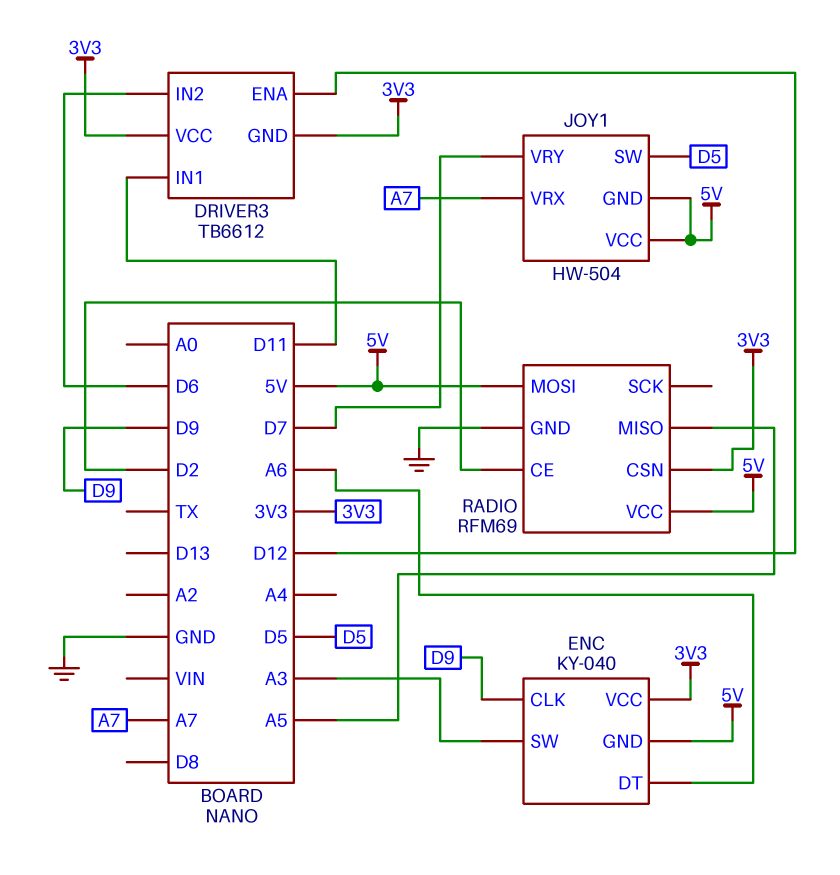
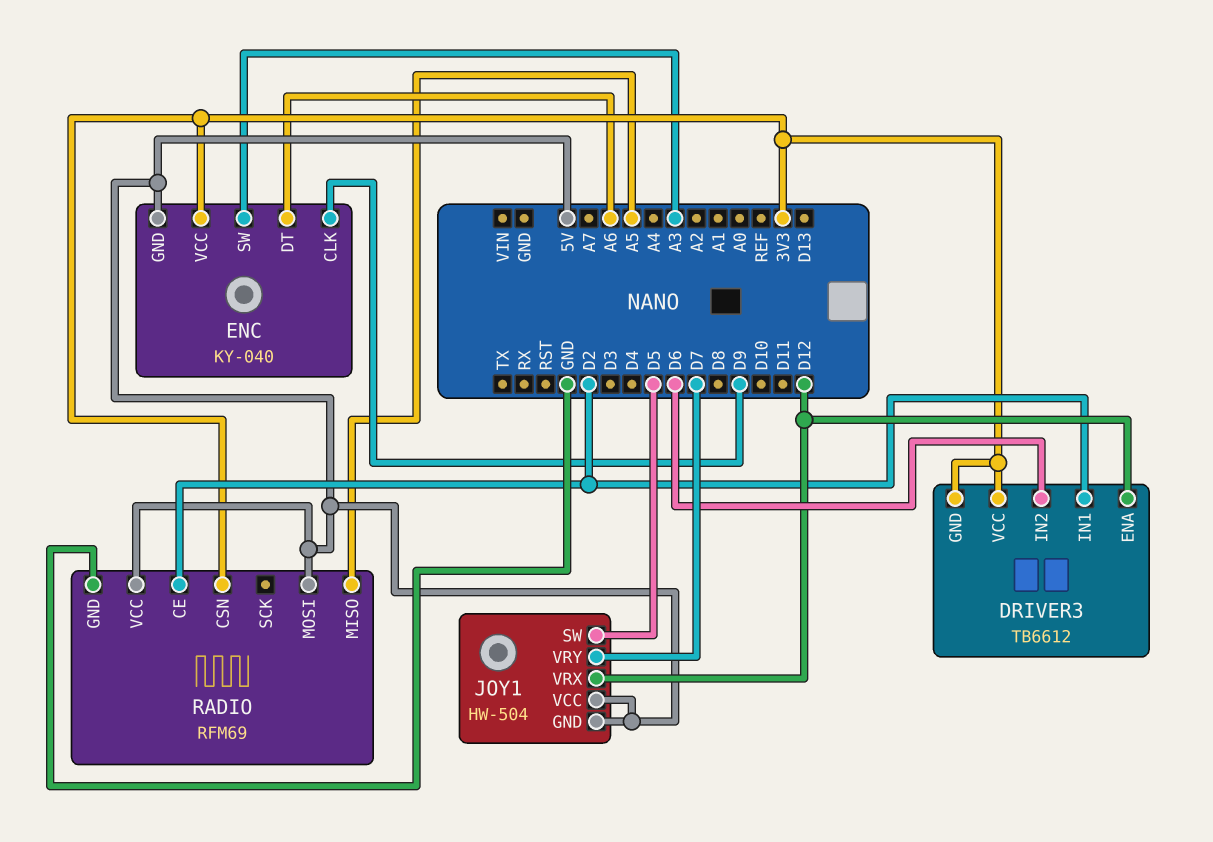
DRIVER3 pin IN1: D11 -> D2
JOY1 pin VRX: A7 -> D12

